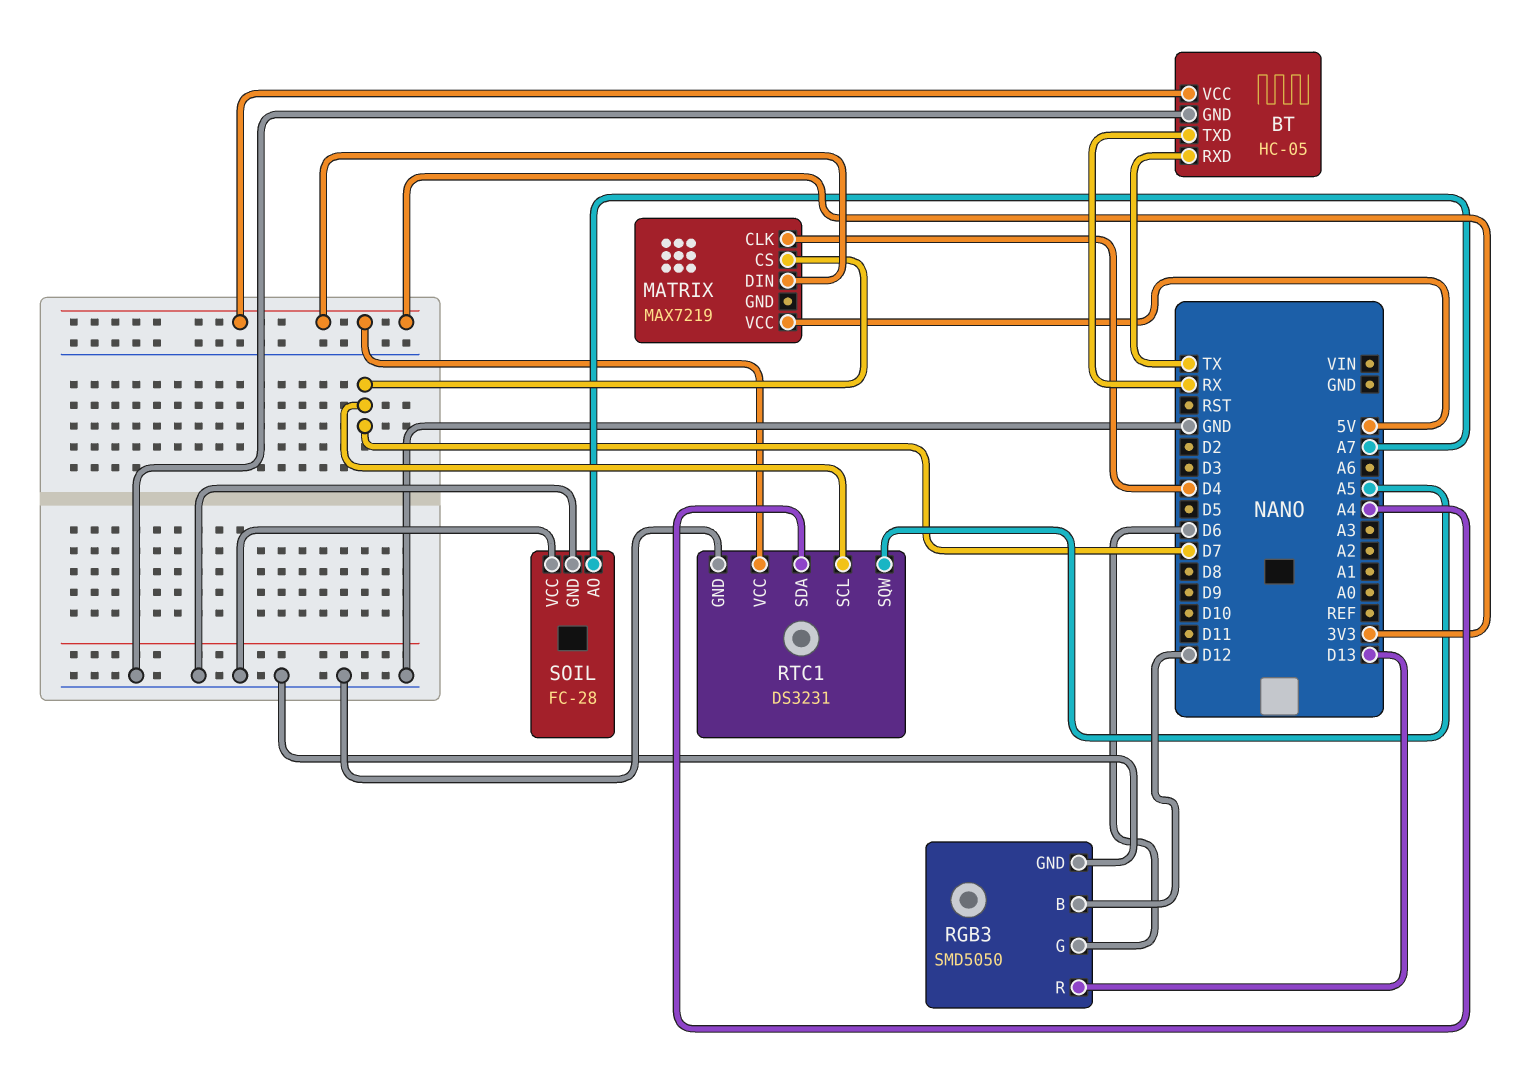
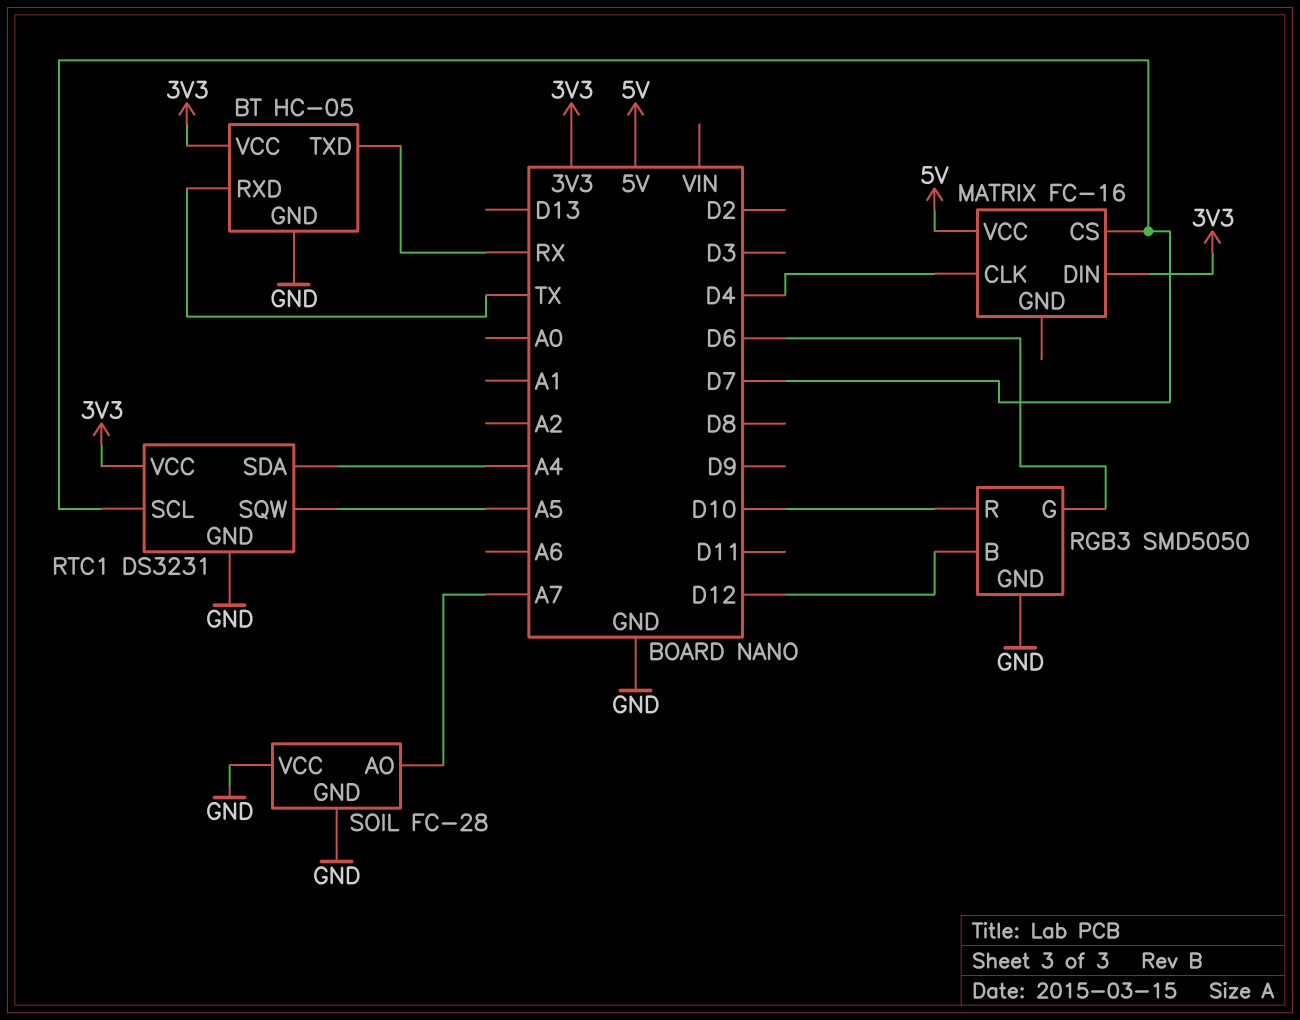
MATRIX: MAX7219 -> FC-16
RGB3 pin R: D13 -> D10

